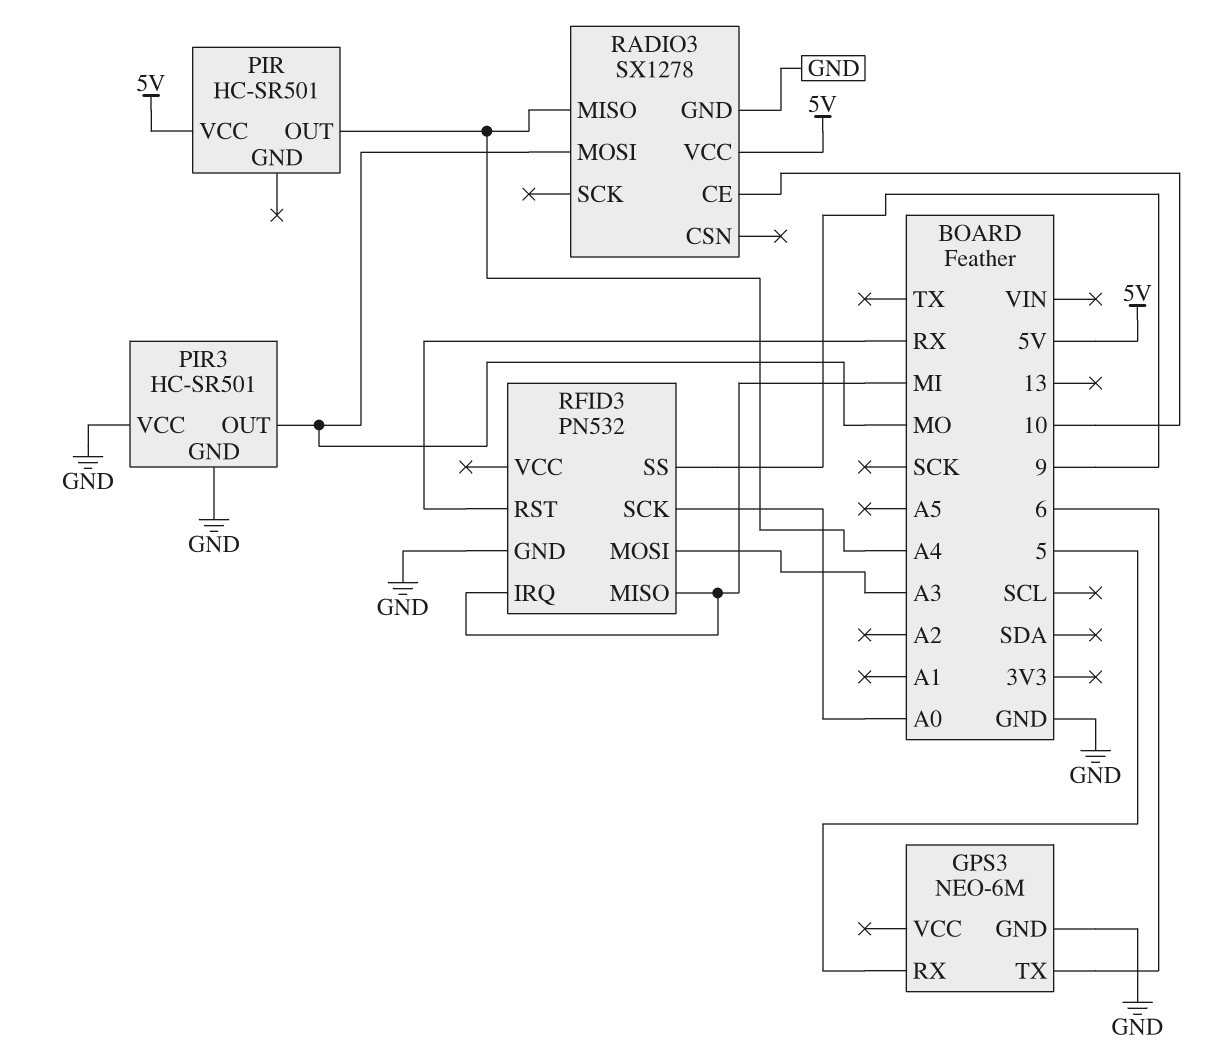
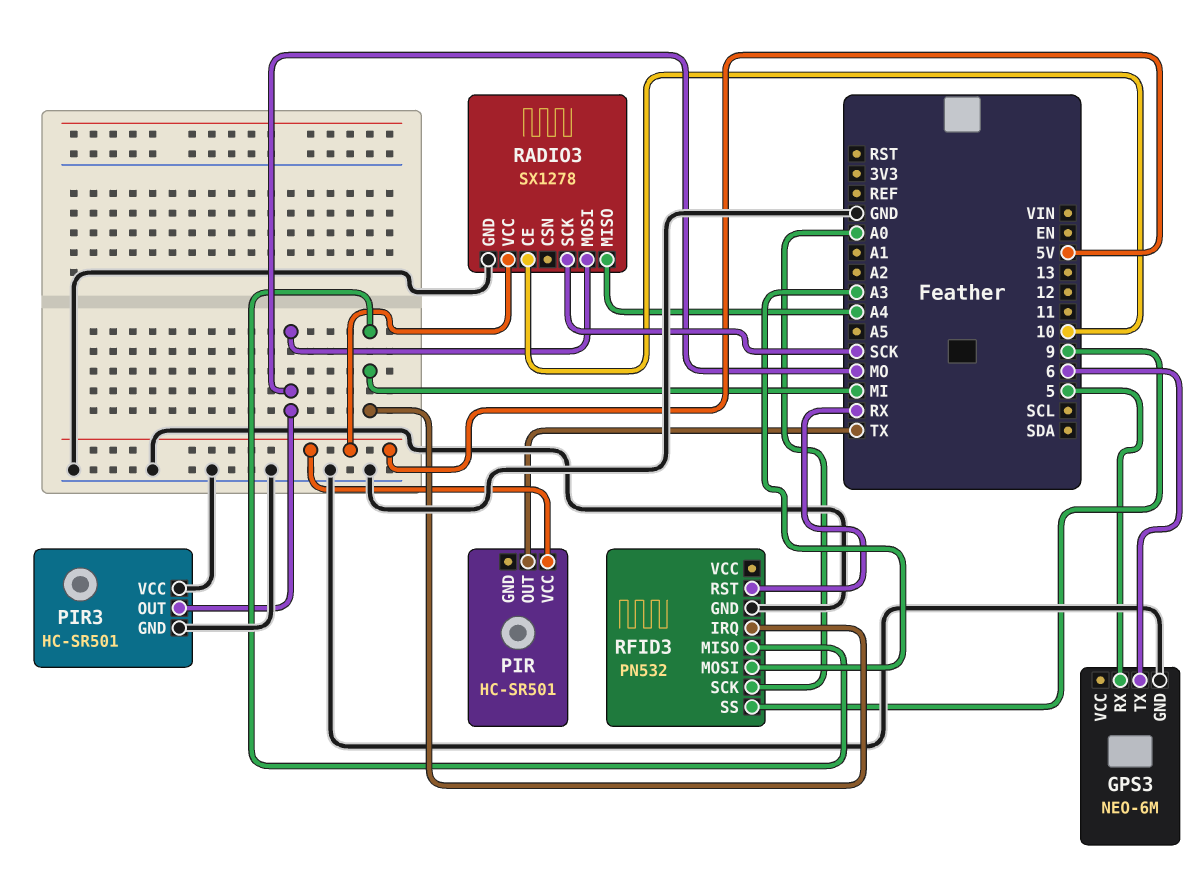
PIR pin OUT: A4 -> TX
RADIO3 pin SCK: none -> SCK

